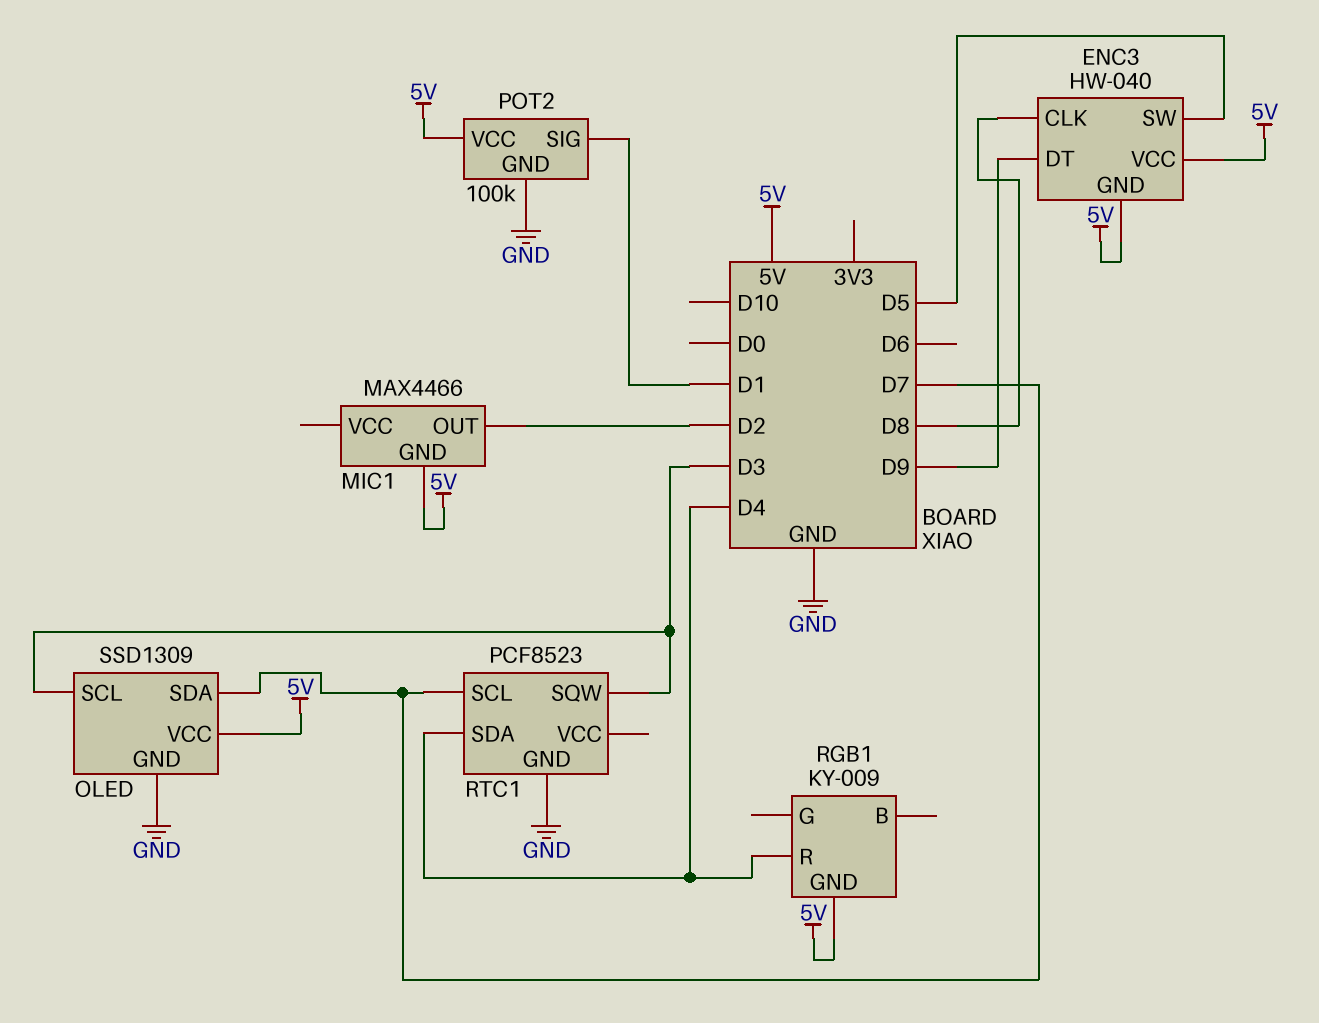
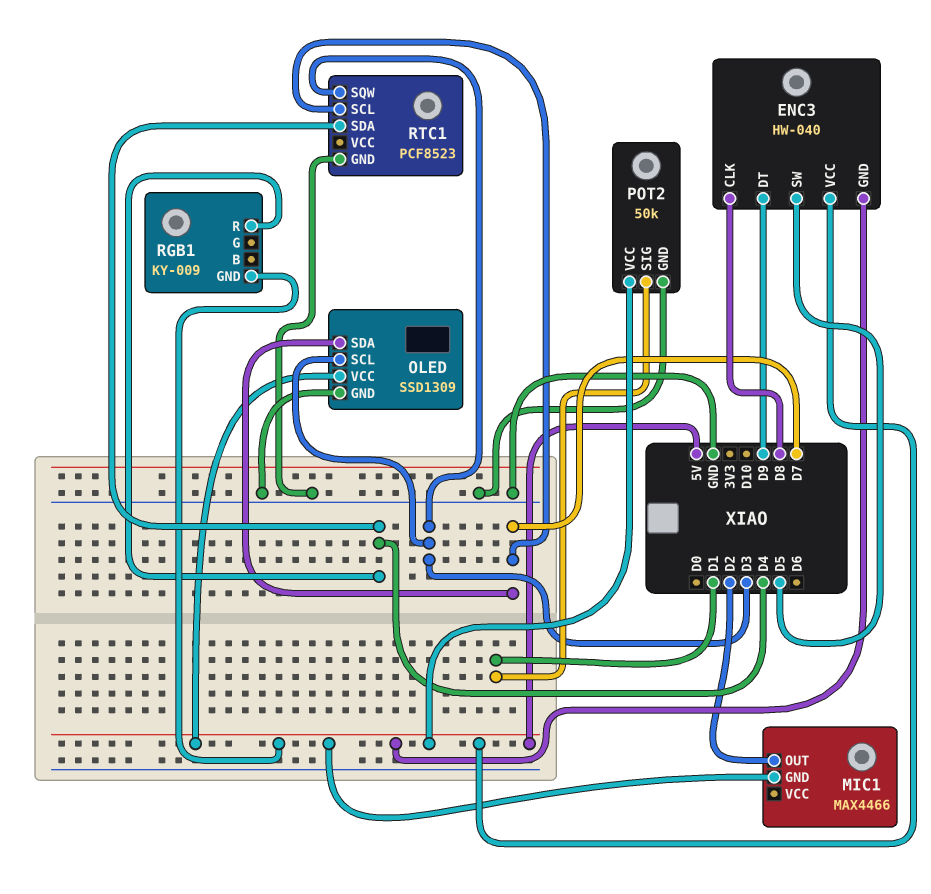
POT2: 100k -> 50k

